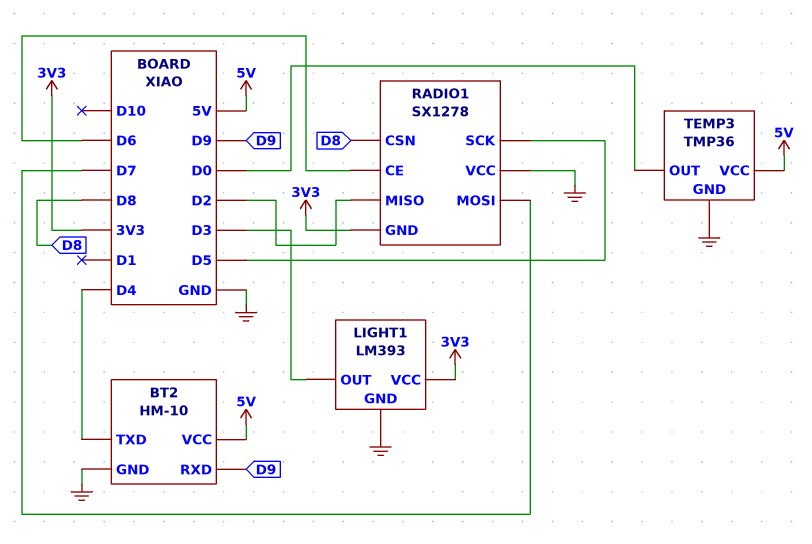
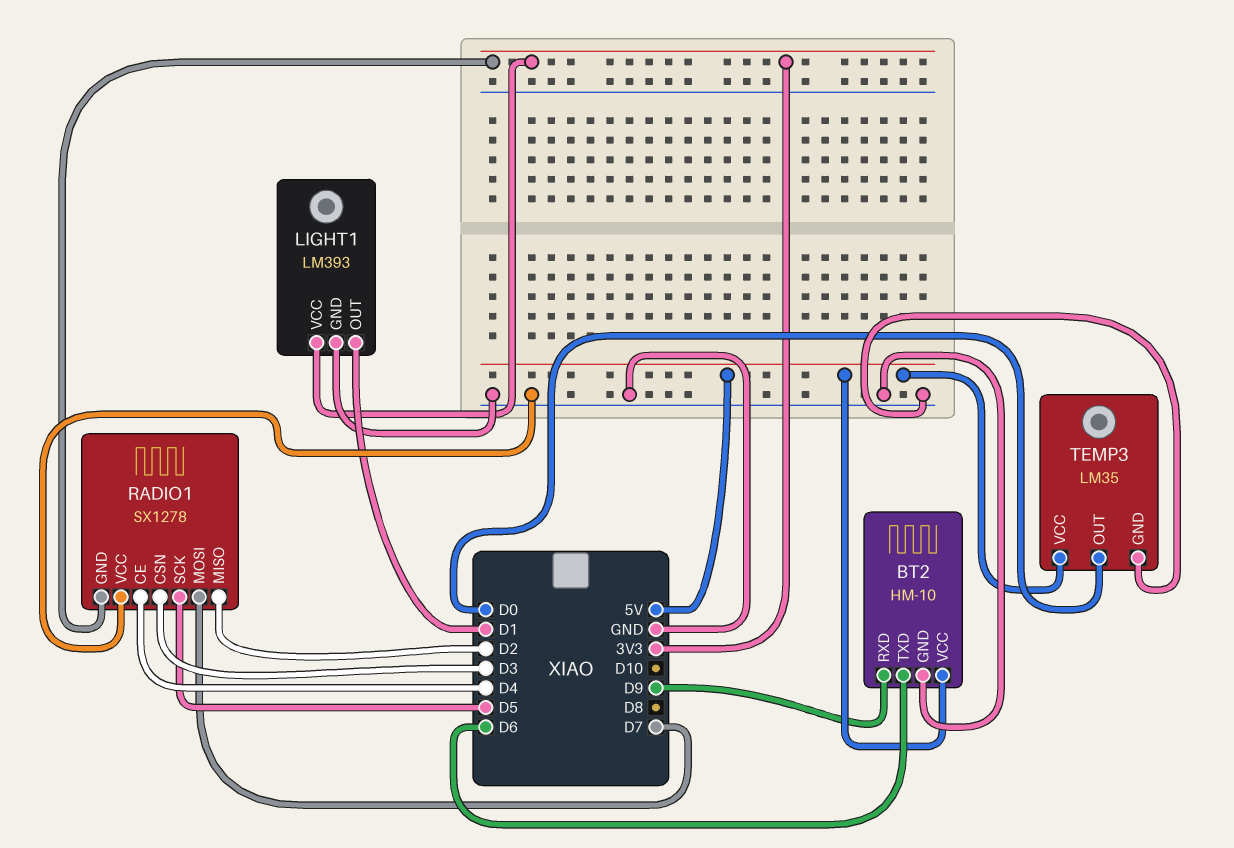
BT2 pin TXD: D4 -> D6
LIGHT1 pin OUT: D3 -> D1
RADIO1 pin CE: D6 -> D4
RADIO1 pin CSN: D8 -> D3
TEMP3: TMP36 -> LM35

